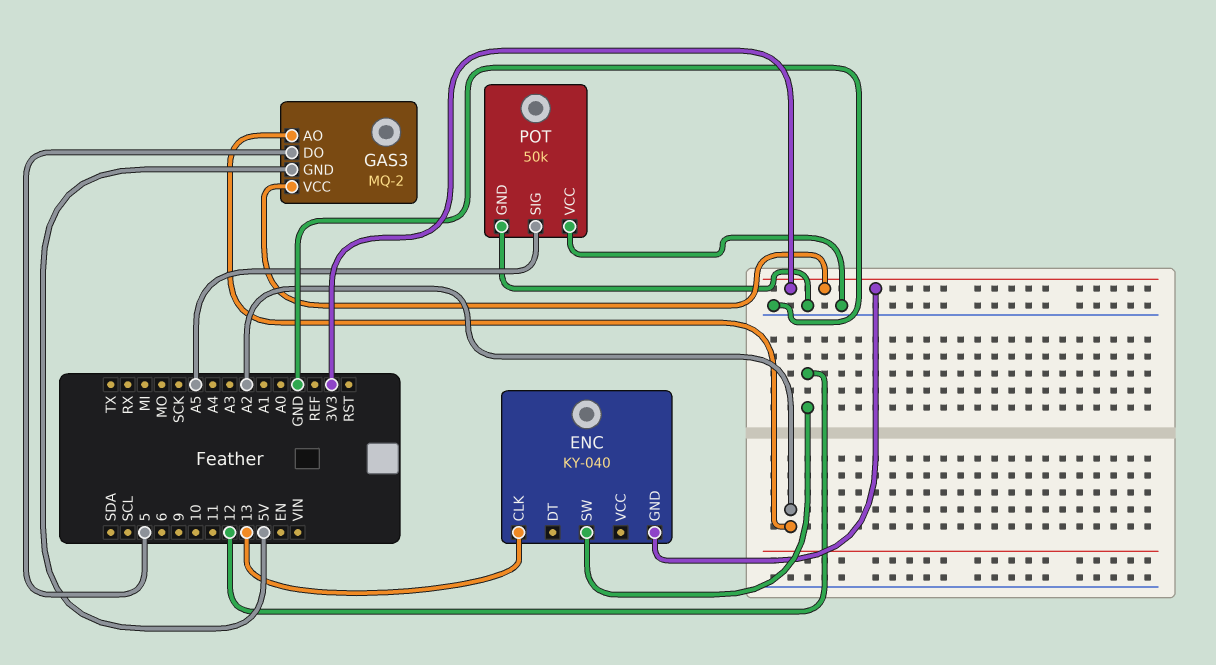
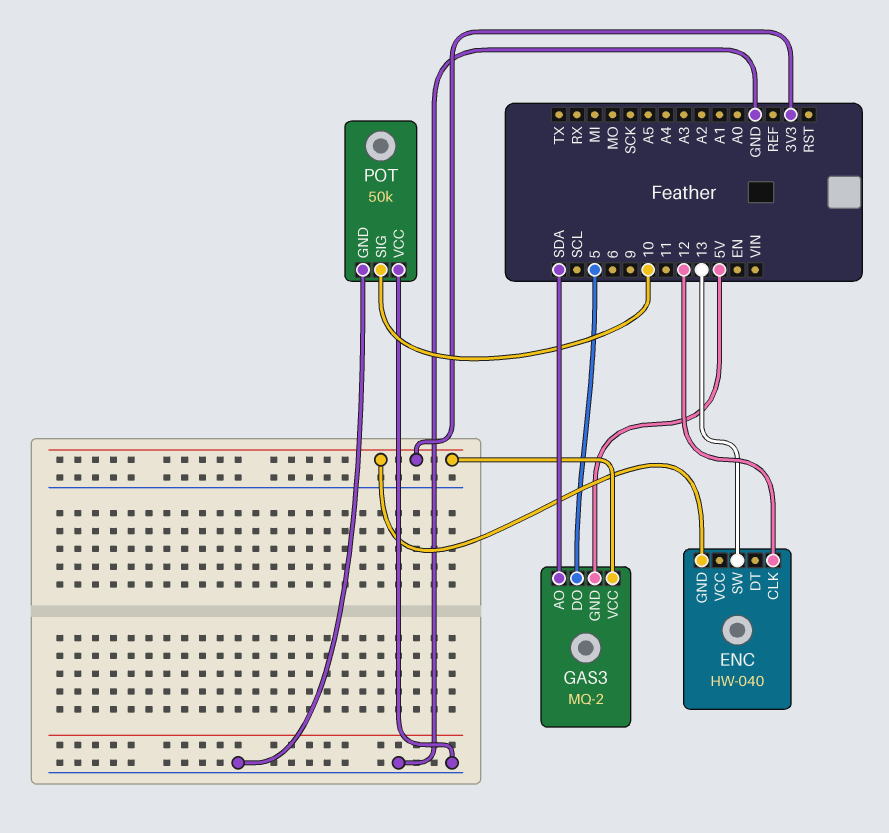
ENC: KY-040 -> HW-040
ENC pin CLK: 13 -> 12
ENC pin SW: 12 -> 13
GAS3 pin AO: A2 -> SDA
POT pin SIG: A5 -> 10

